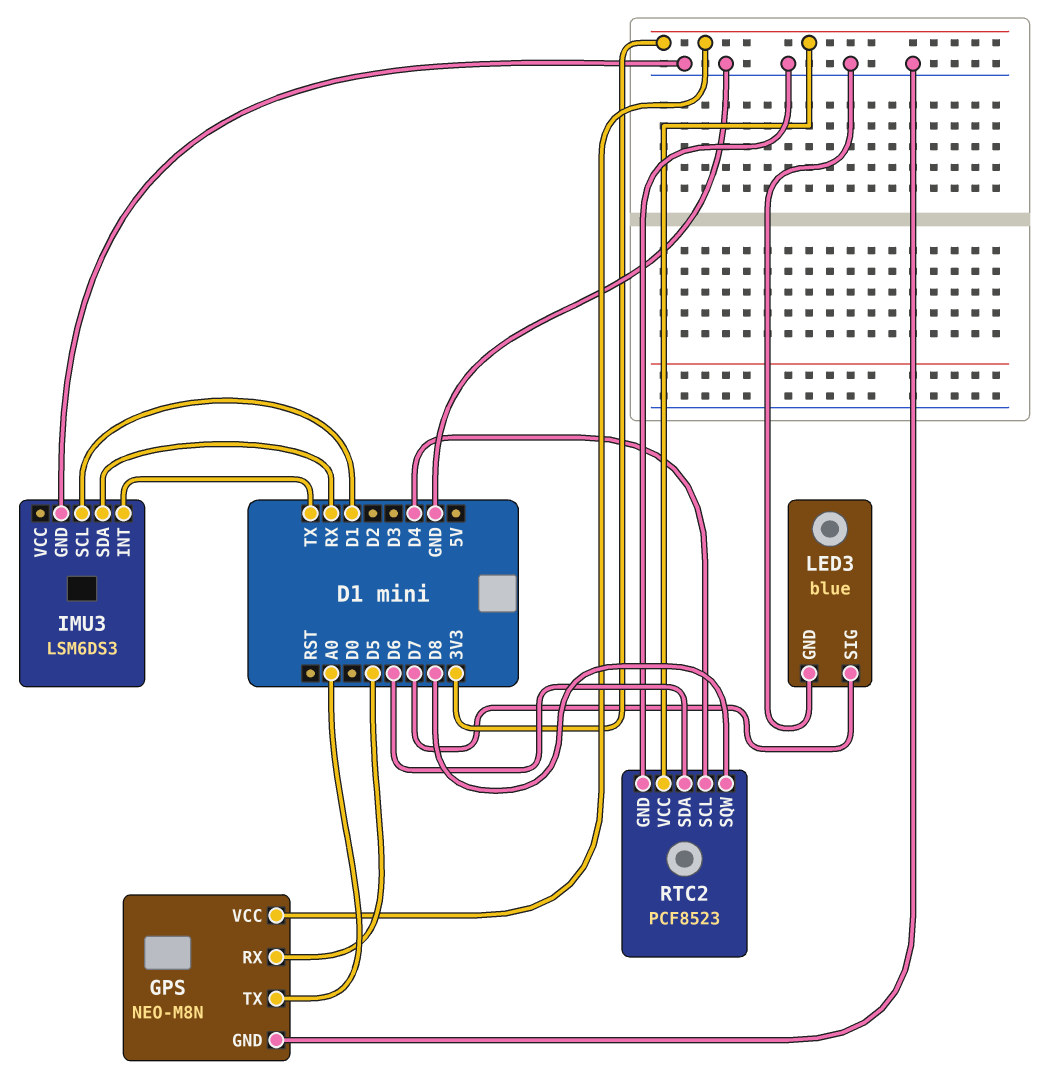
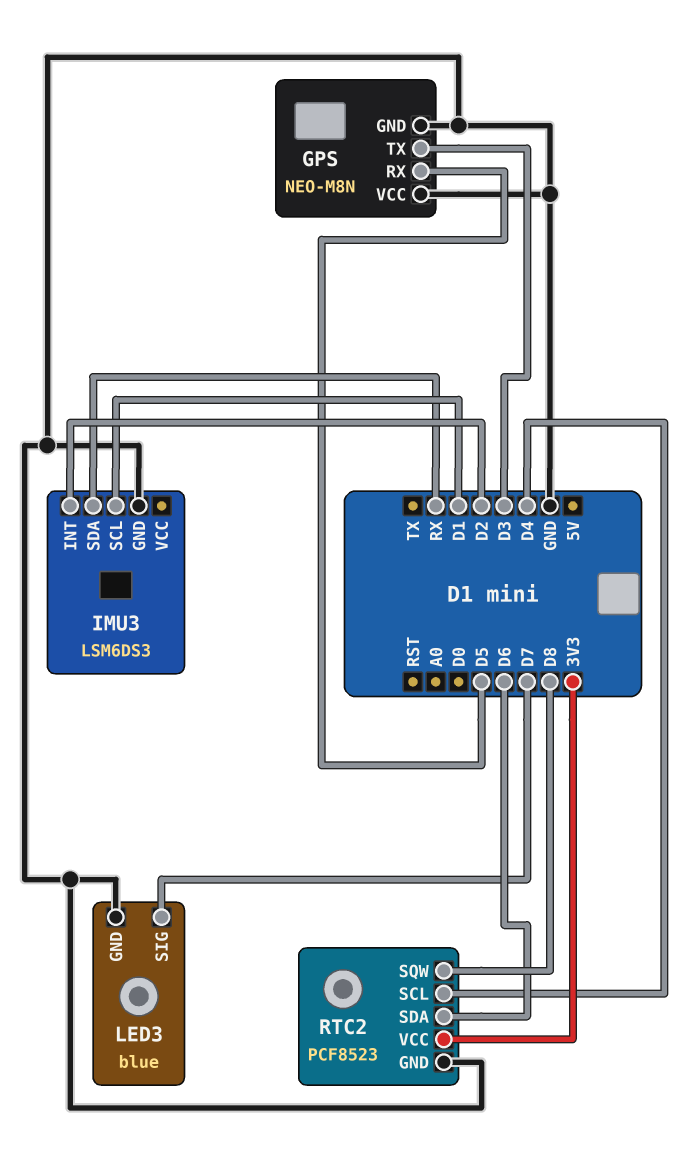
GPS pin TX: A0 -> D3
GPS pin VCC: 3V3 -> GND
IMU3 pin INT: TX -> D2

